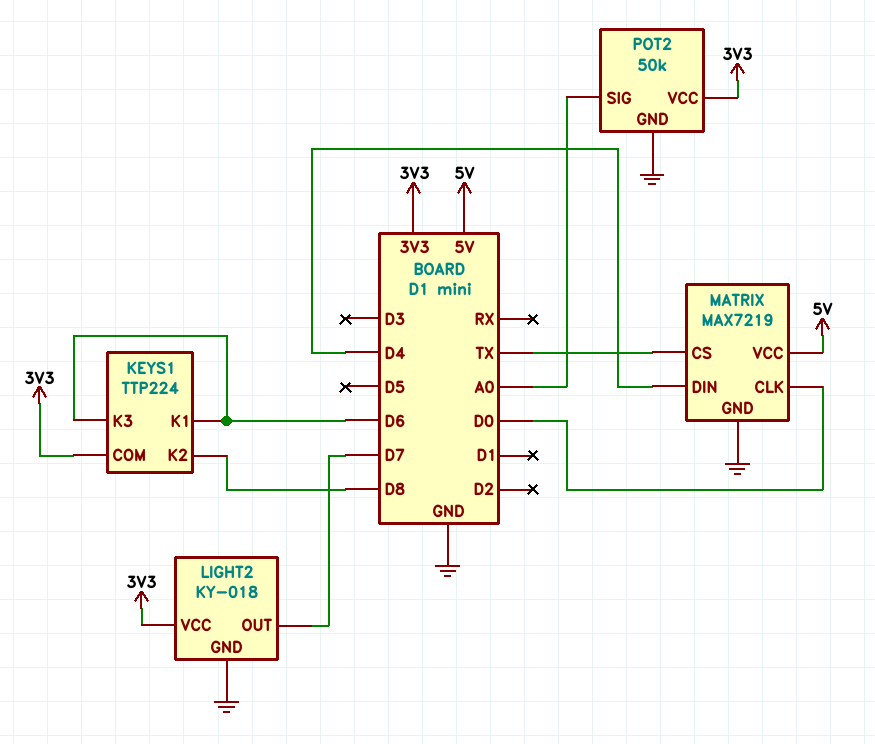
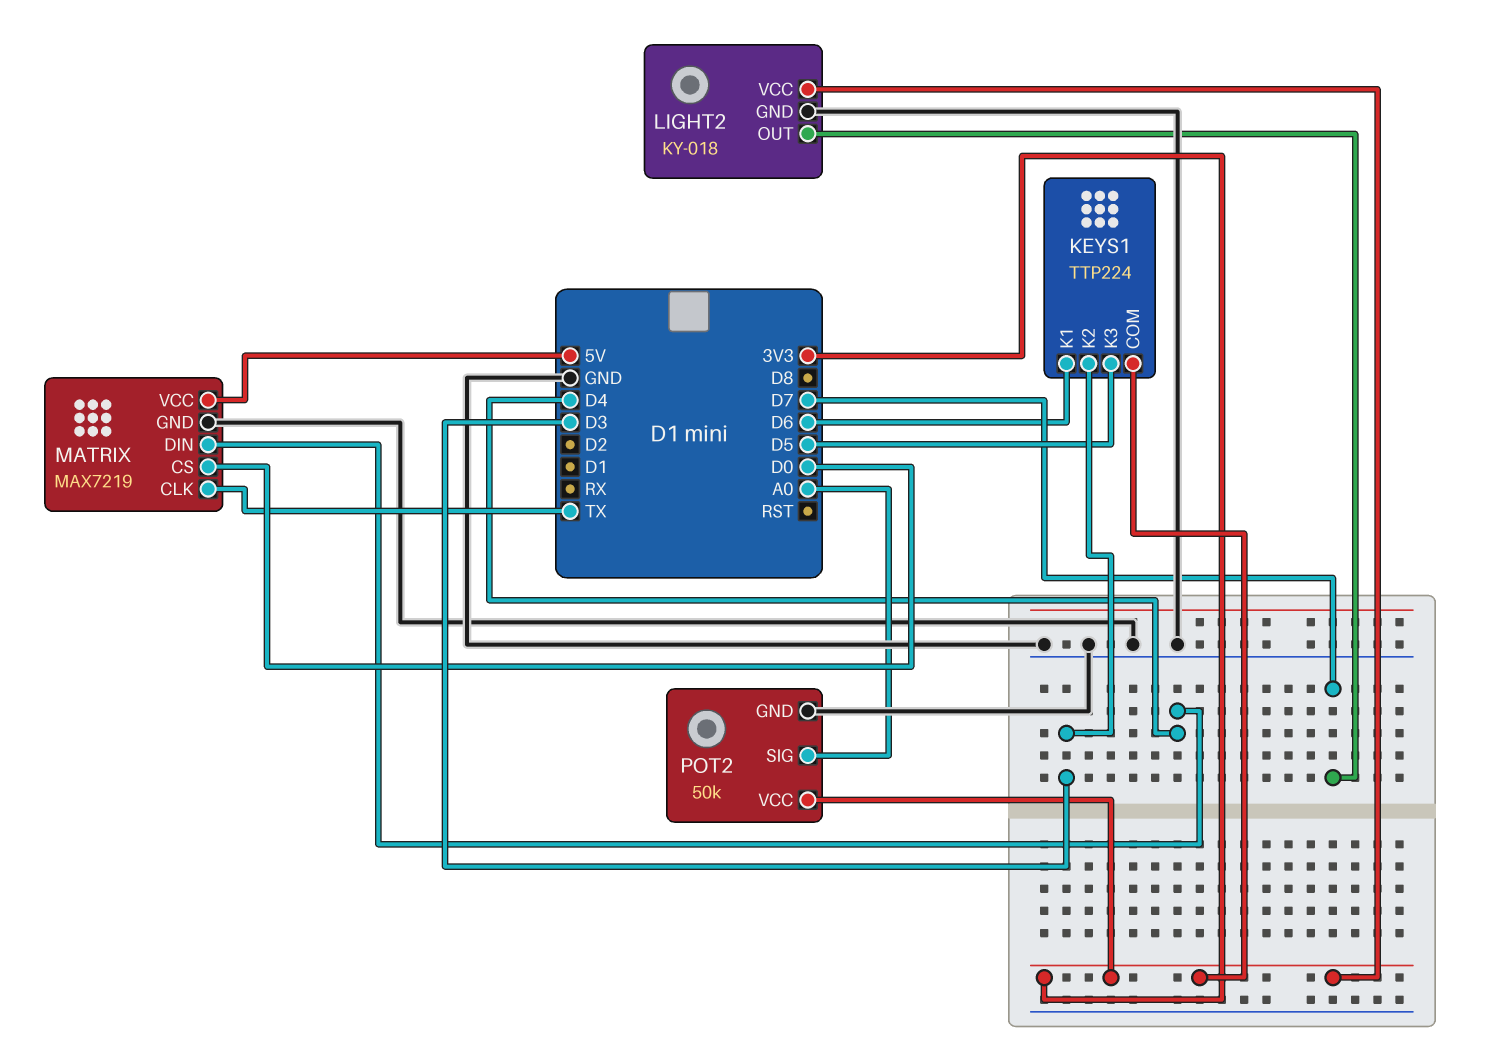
KEYS1 pin K2: D8 -> D3
KEYS1 pin K3: D6 -> D5
MATRIX pin CLK: D0 -> TX
MATRIX pin CS: TX -> D0

